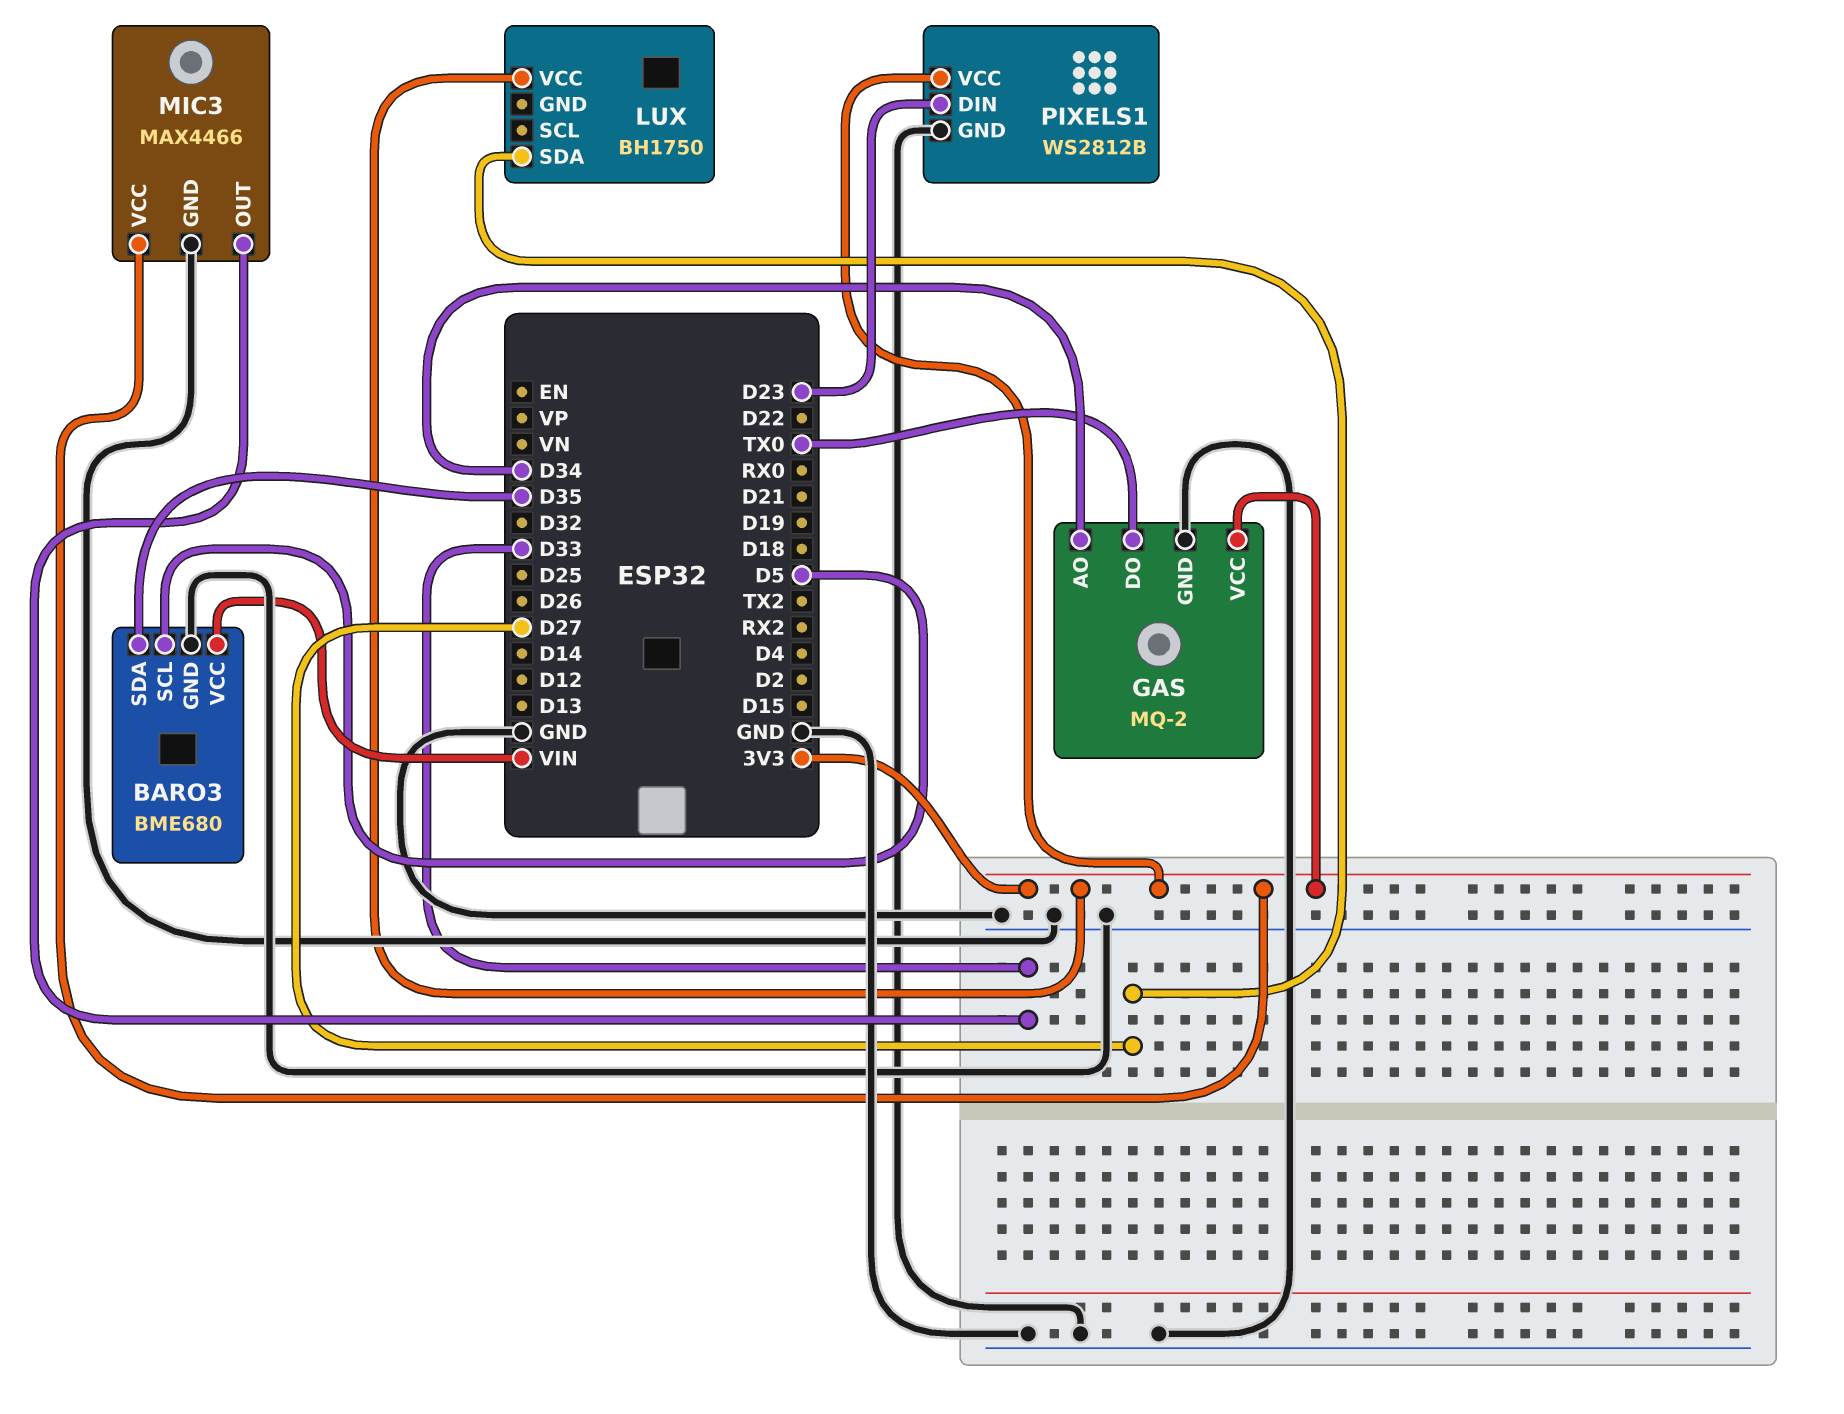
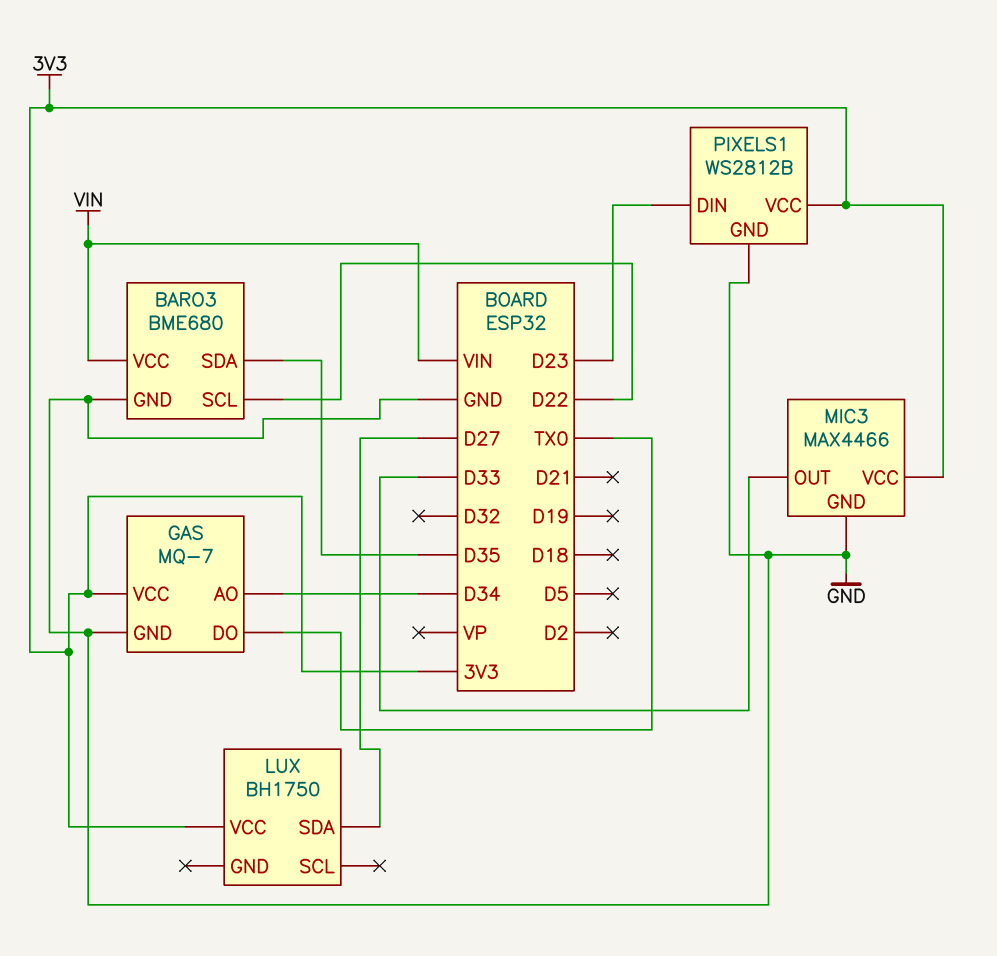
BARO3 pin SCL: D5 -> D22
GAS: MQ-2 -> MQ-7

